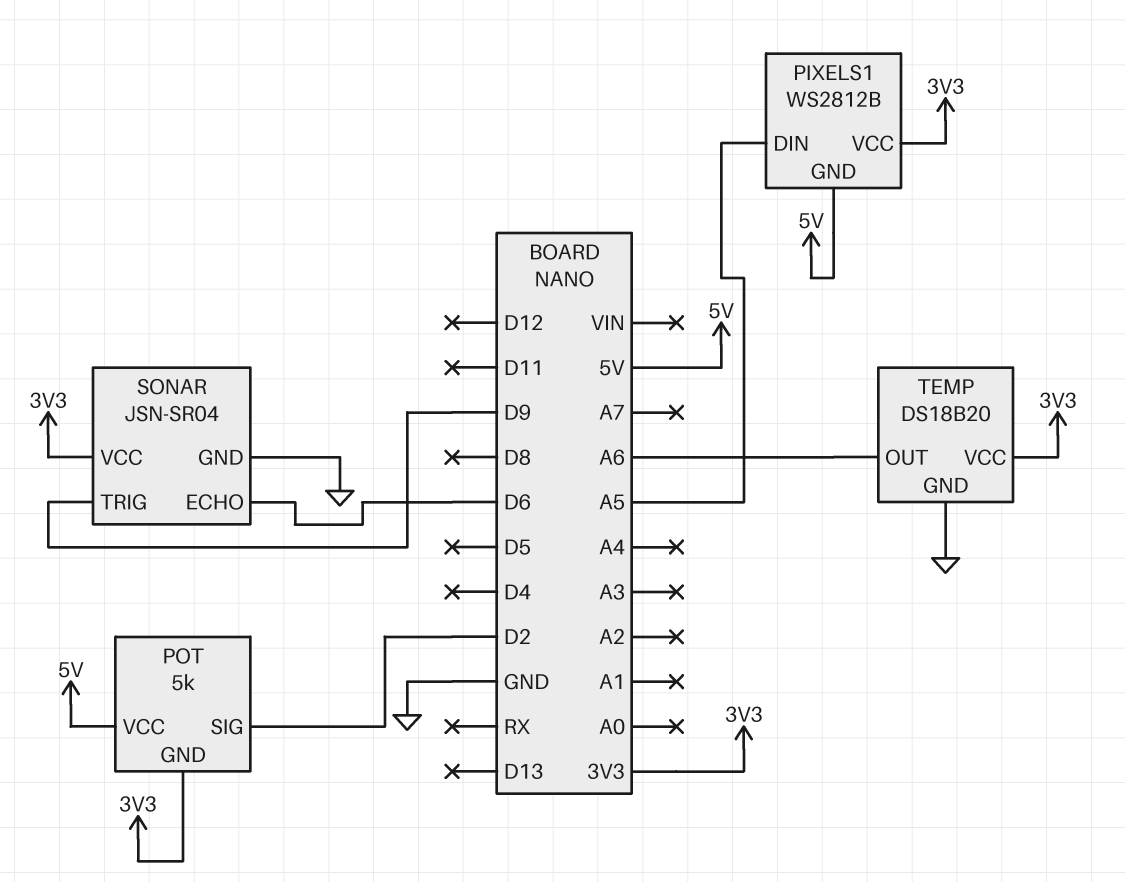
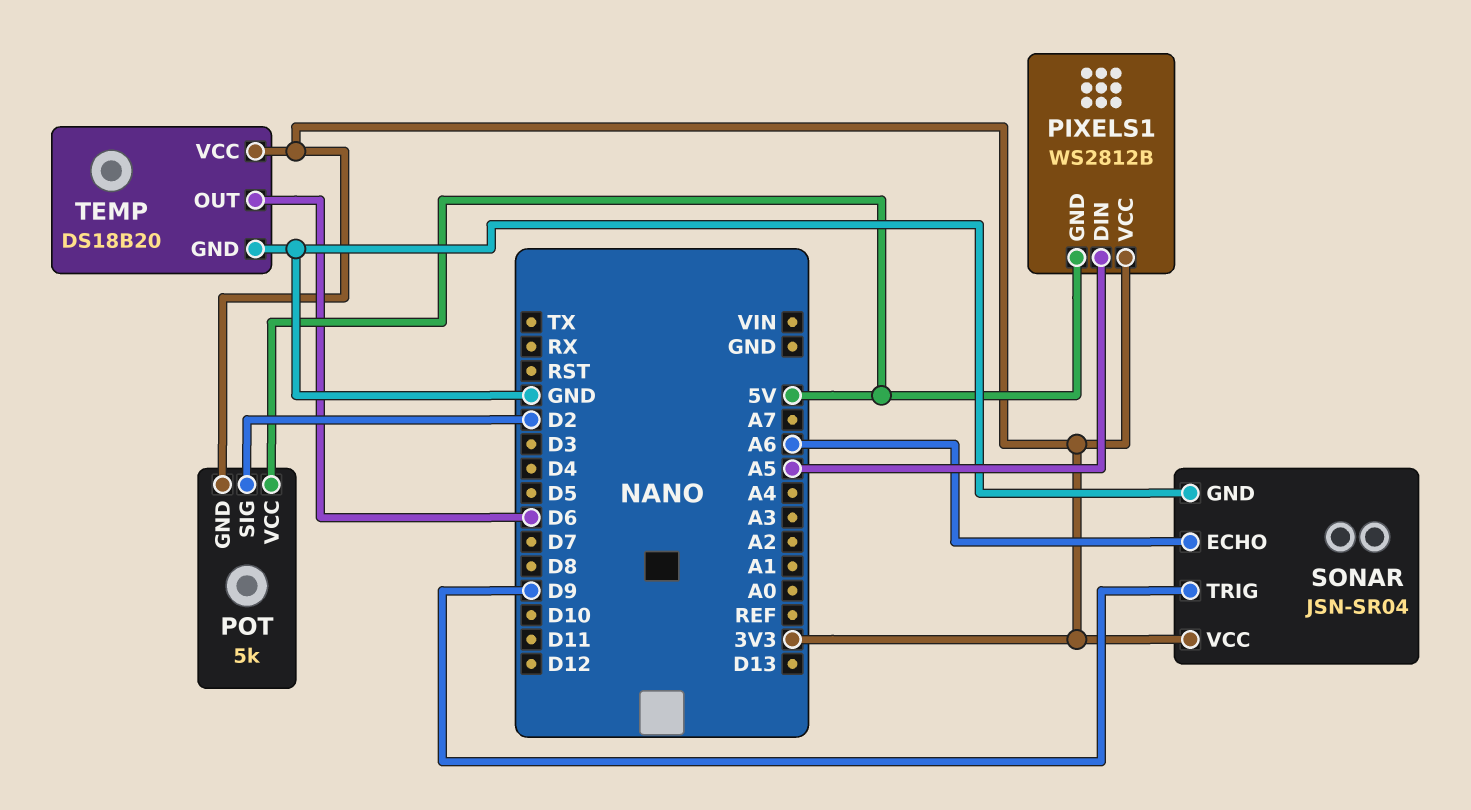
SONAR pin ECHO: D6 -> A6
TEMP pin OUT: A6 -> D6

